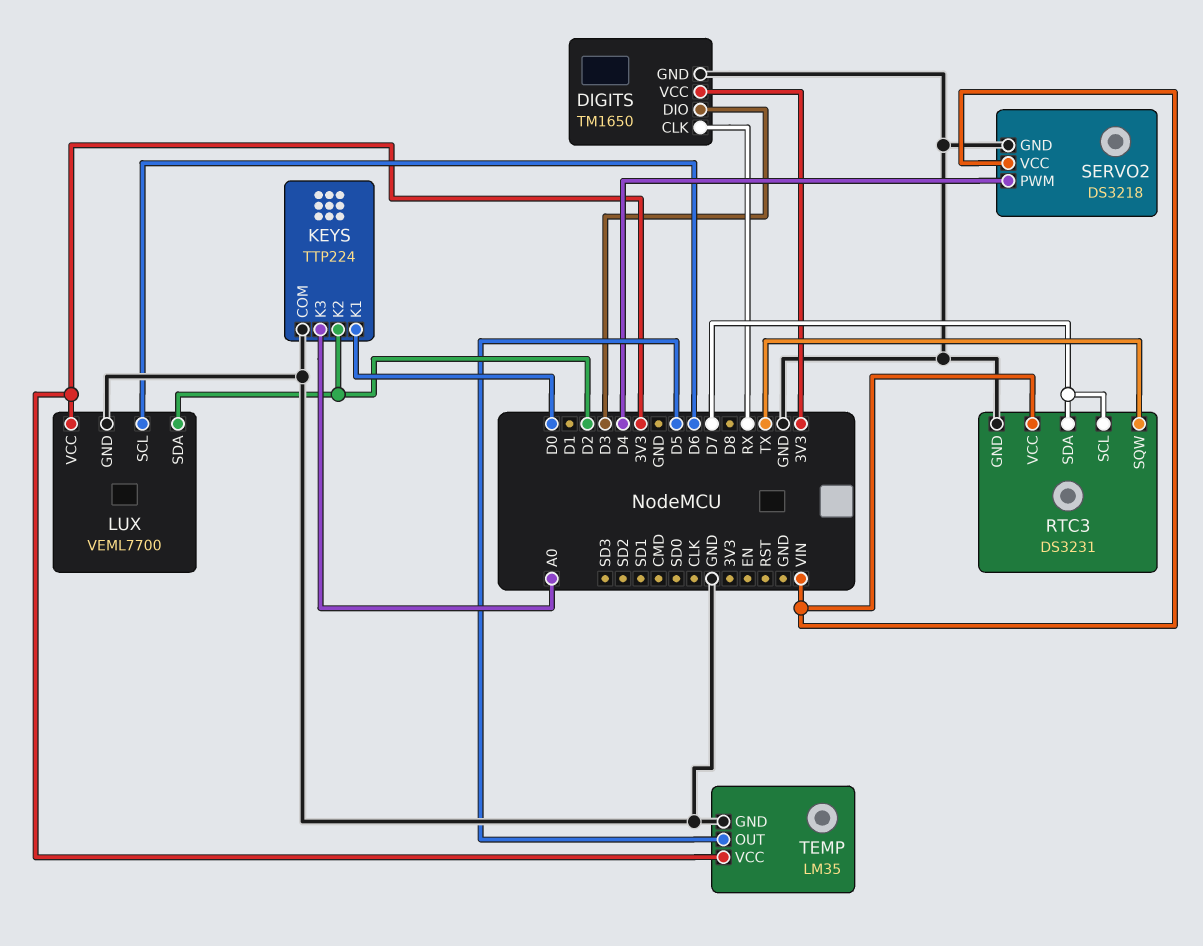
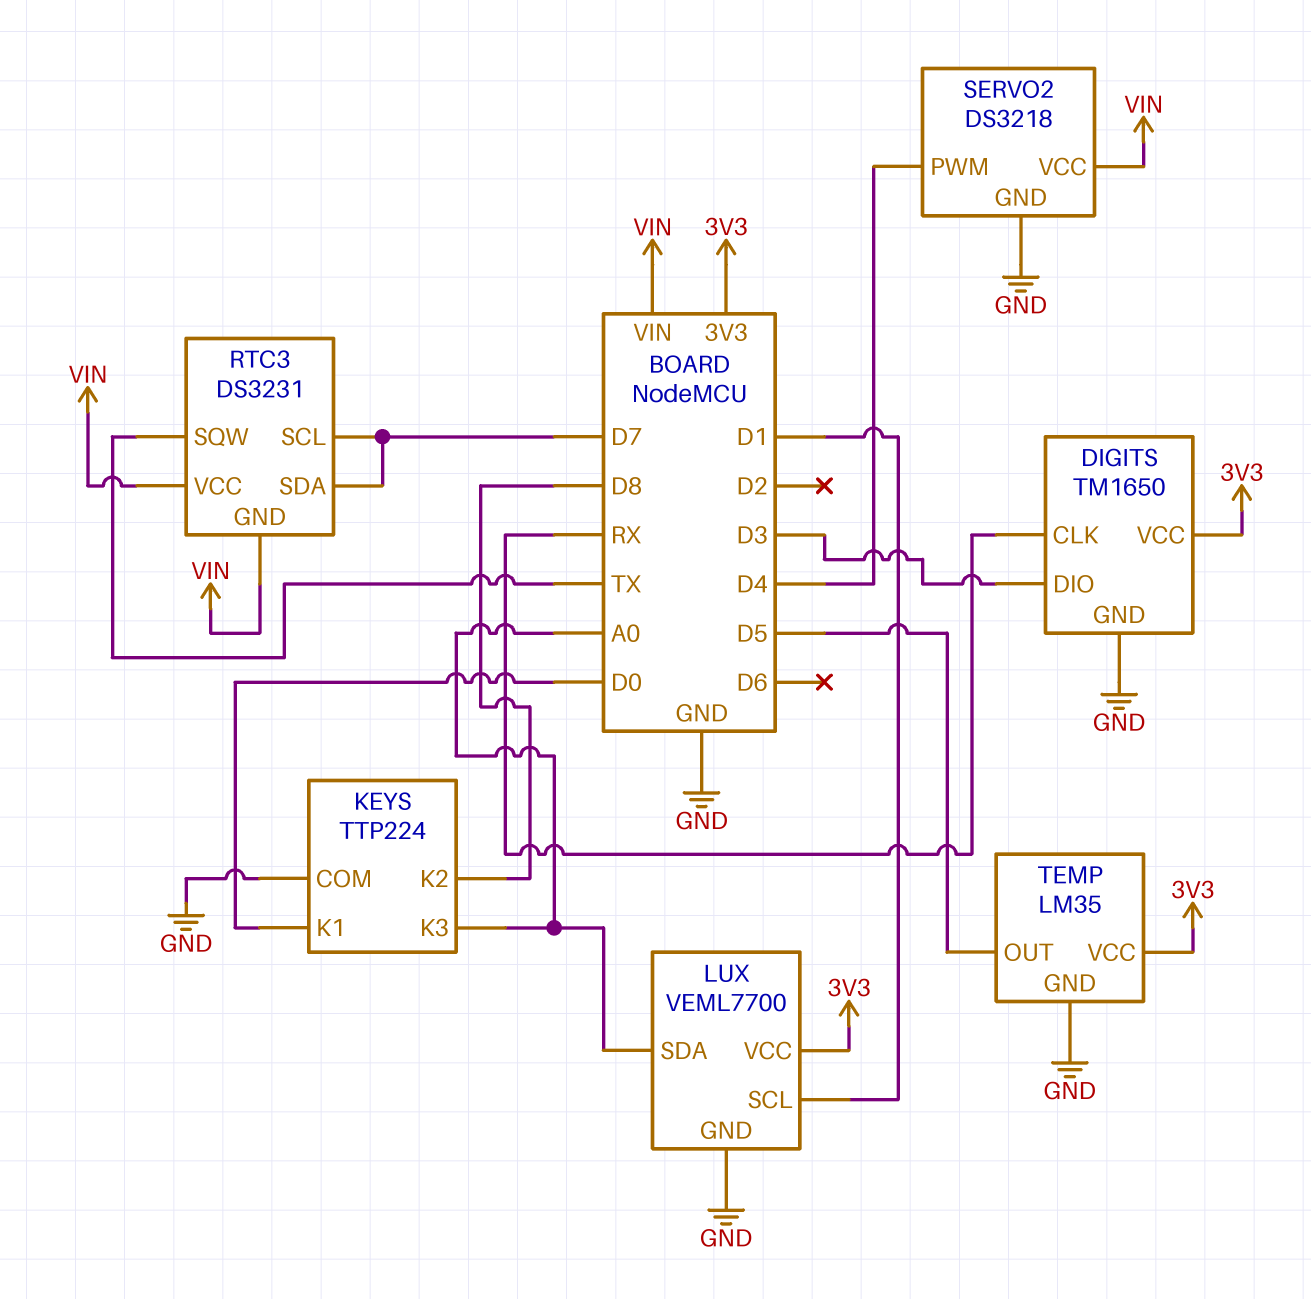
KEYS pin K2: D2 -> D8
LUX pin SCL: D6 -> D1
LUX pin SDA: D2 -> A0
RTC3 pin GND: GND -> VIN

